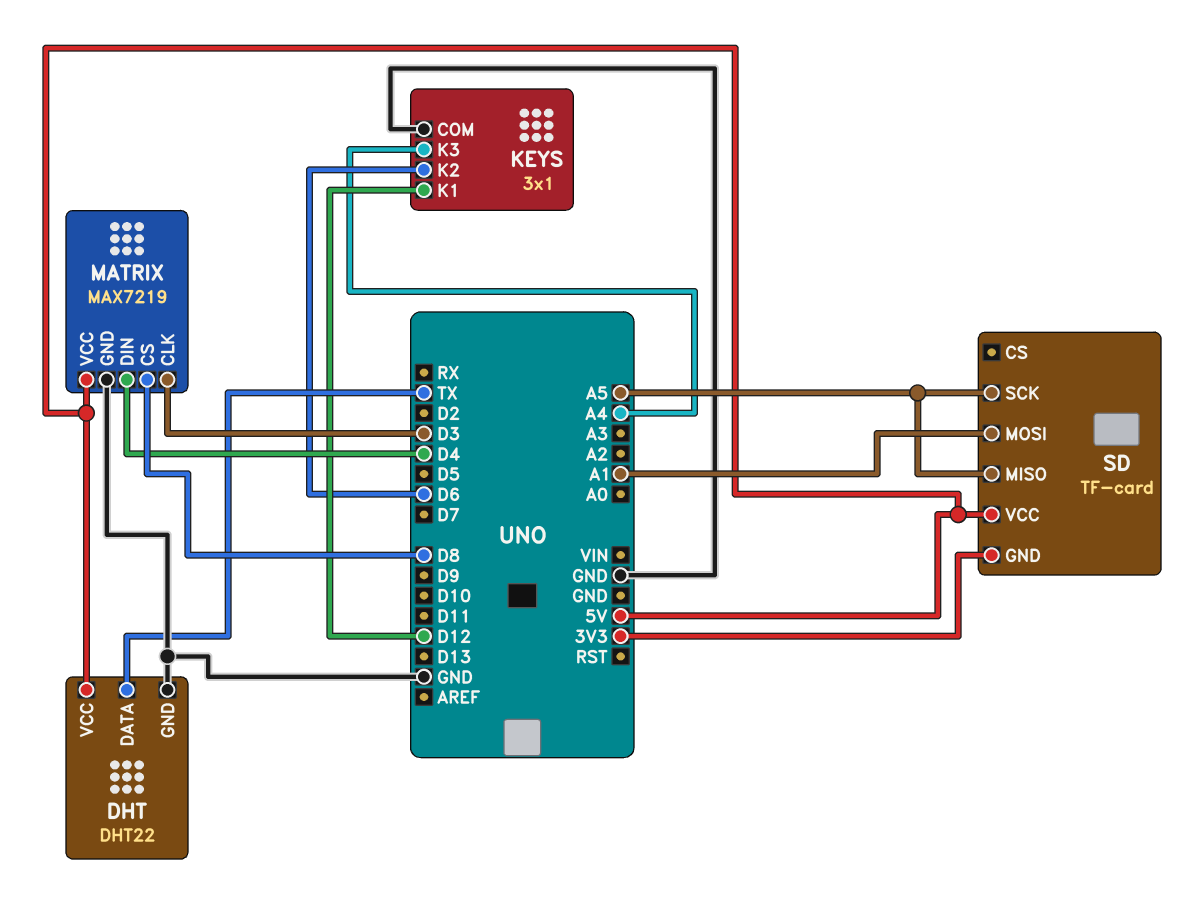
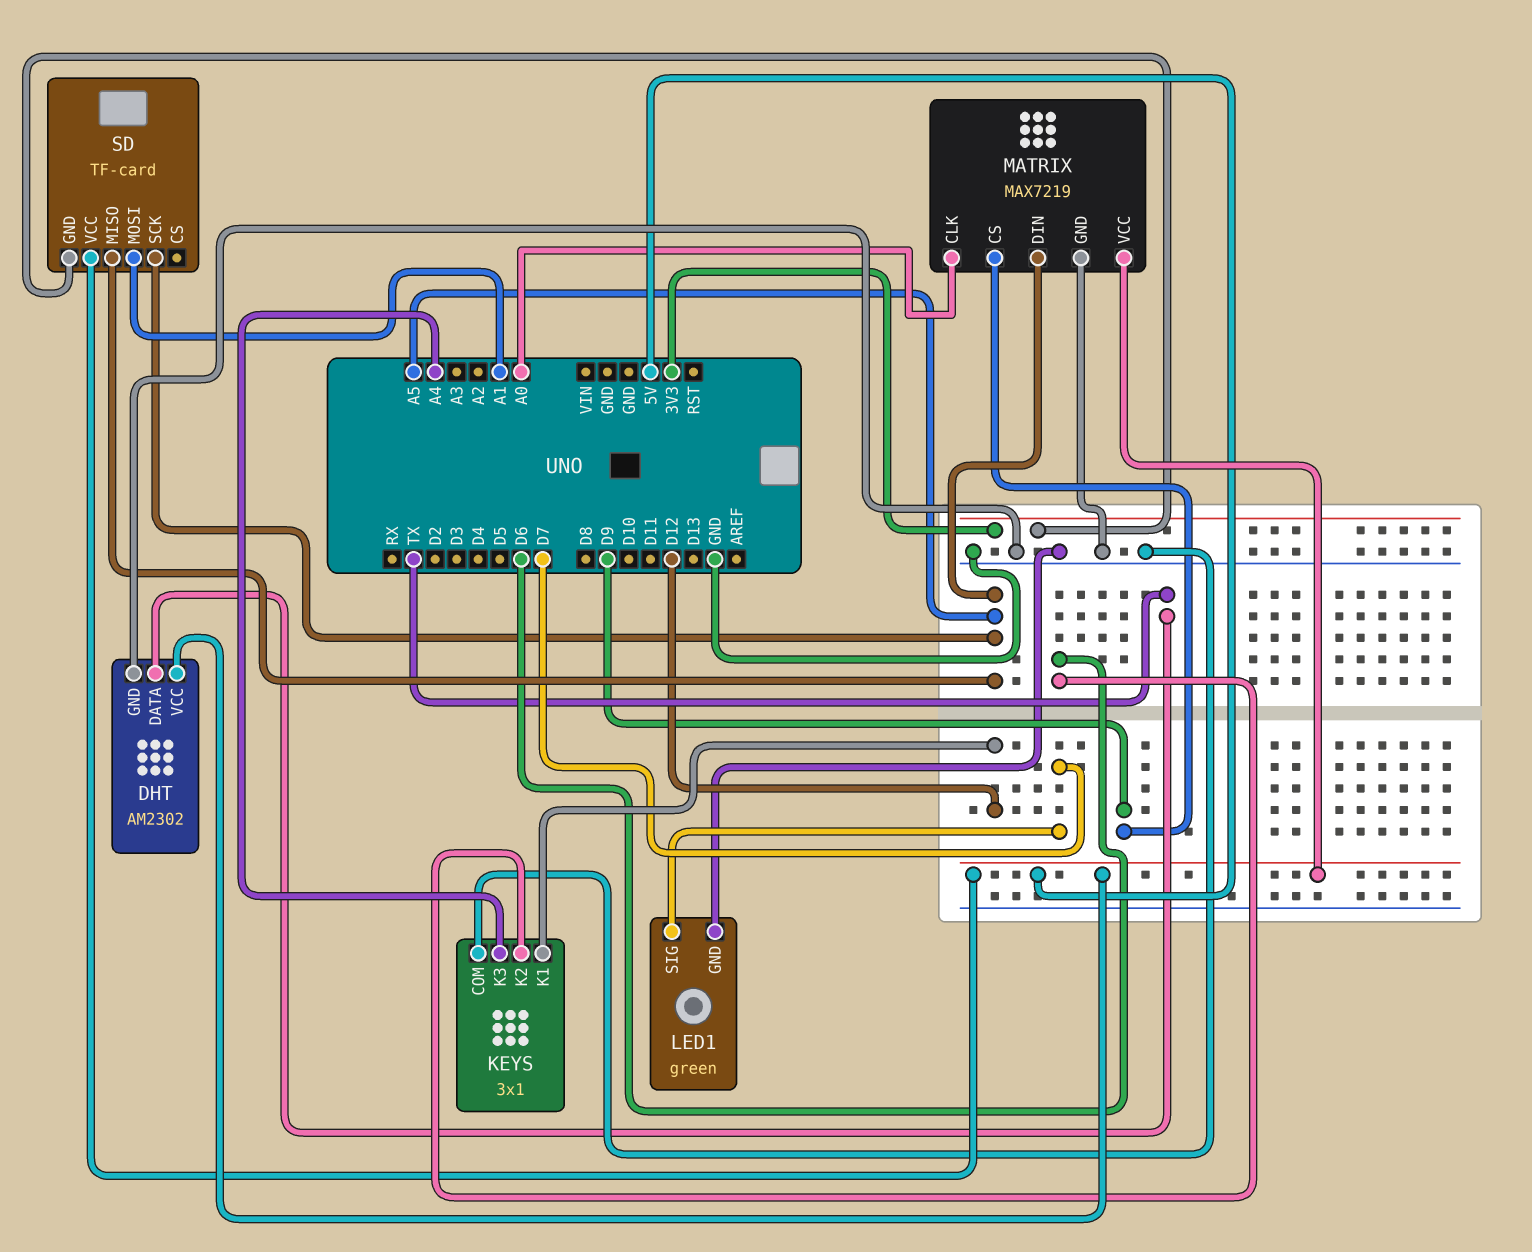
DHT: DHT22 -> AM2302
LED1: none -> green
LED1 pin GND: none -> GND
LED1 pin SIG: none -> D7
MATRIX pin CLK: D3 -> A0
MATRIX pin CS: D8 -> D9
MATRIX pin DIN: D4 -> A5

